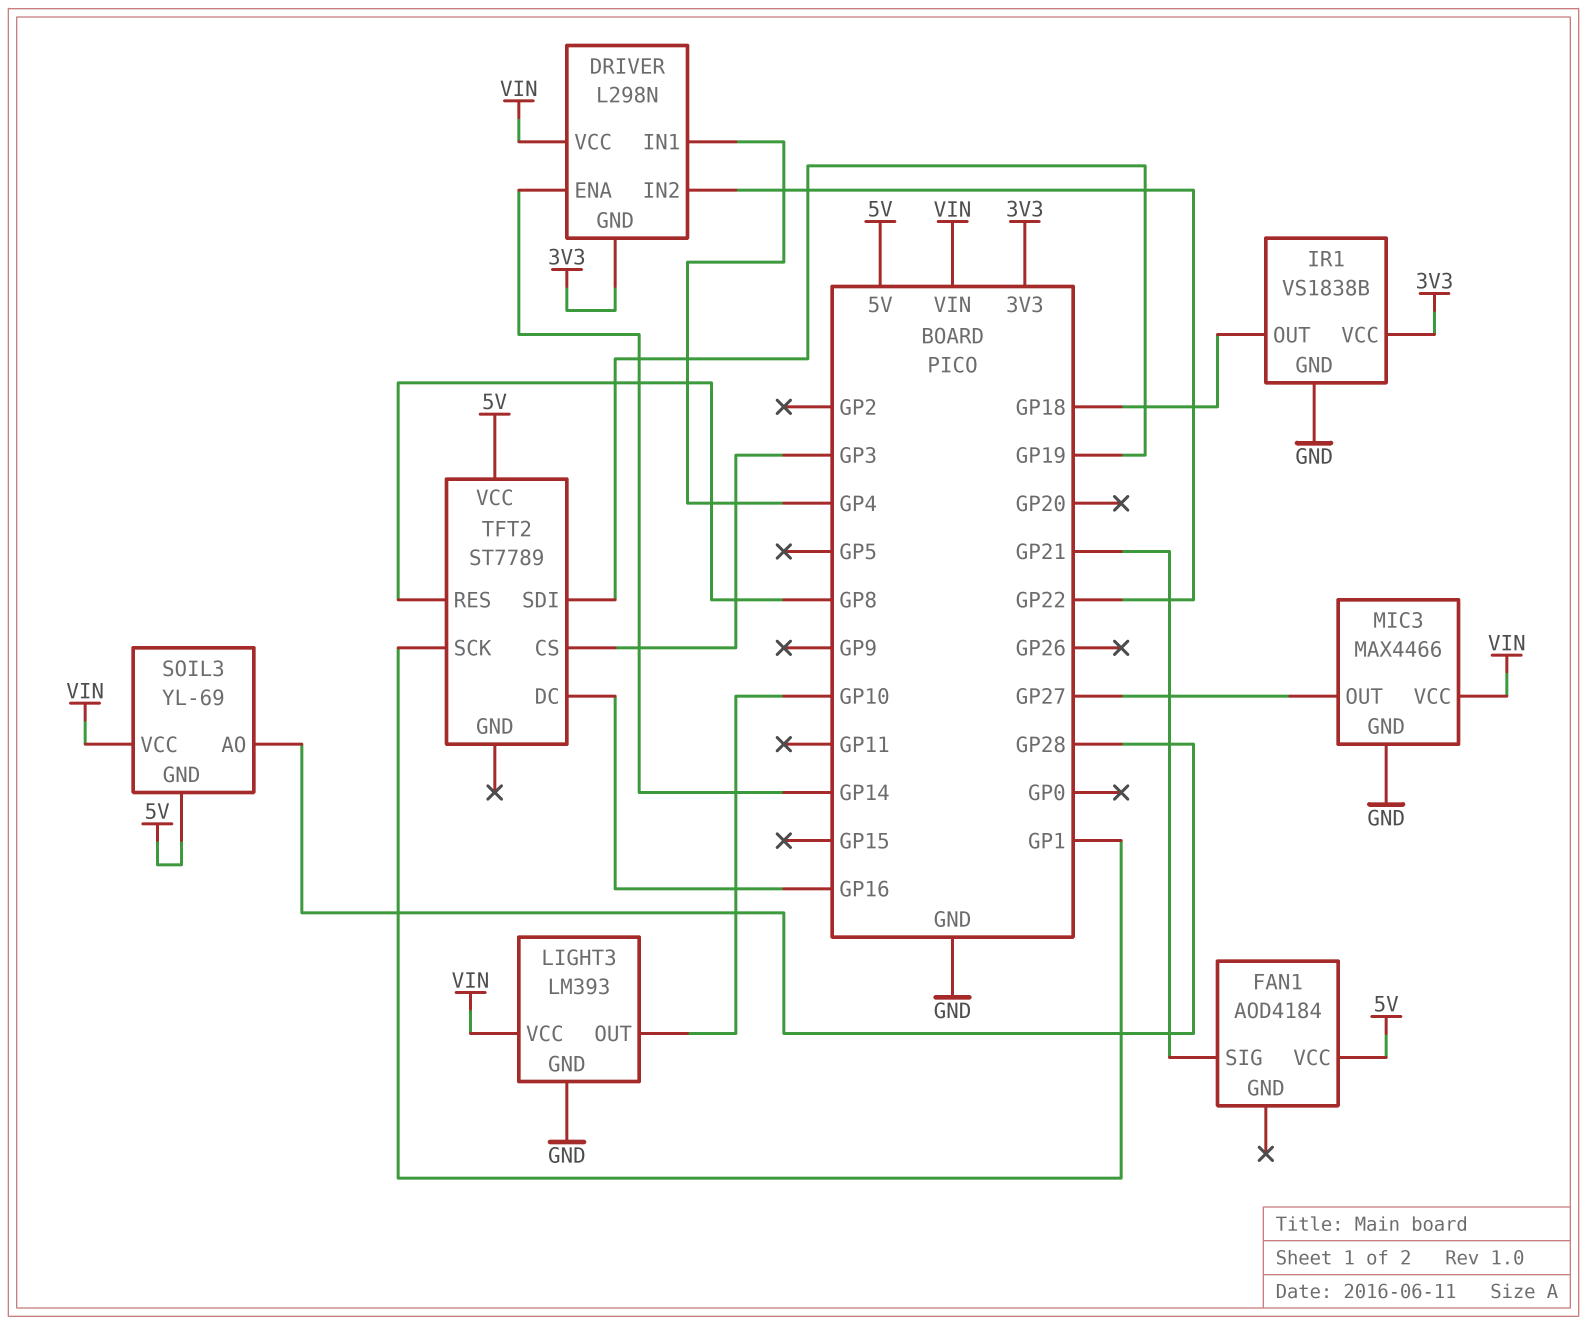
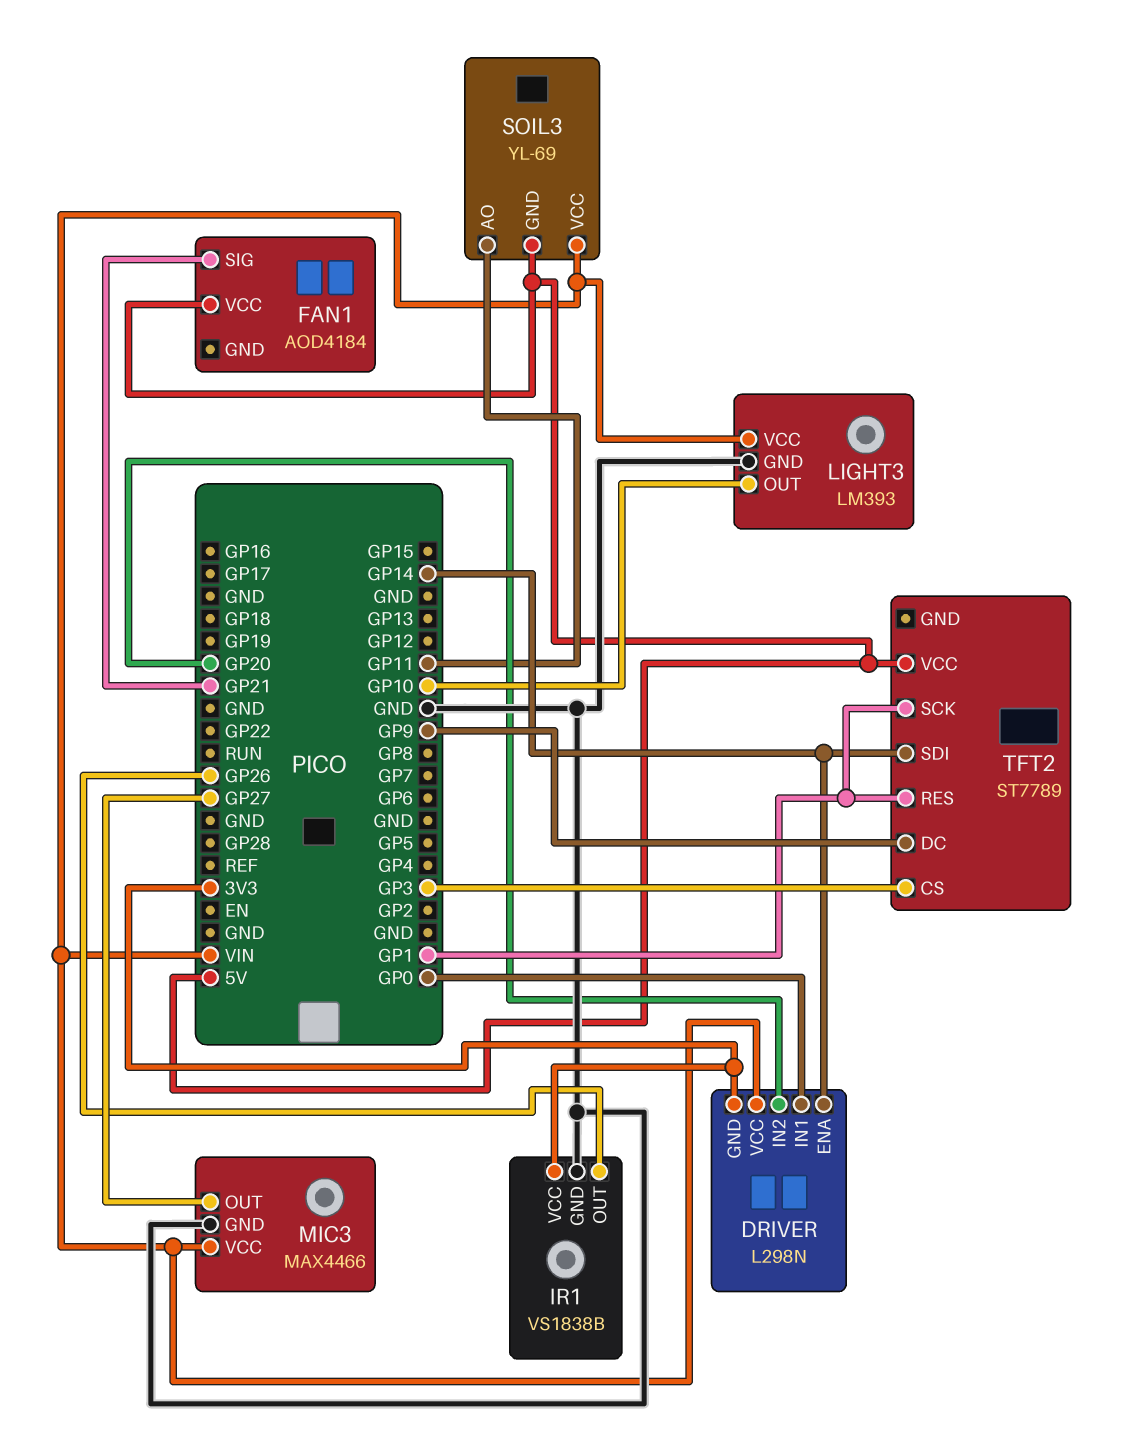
DRIVER pin IN1: GP4 -> GP0
DRIVER pin IN2: GP22 -> GP20
IR1 pin OUT: GP18 -> GP26
SOIL3 pin AO: GP28 -> GP11
TFT2 pin DC: GP16 -> GP9
TFT2 pin RES: GP8 -> GP1
TFT2 pin SDI: GP19 -> GP14

